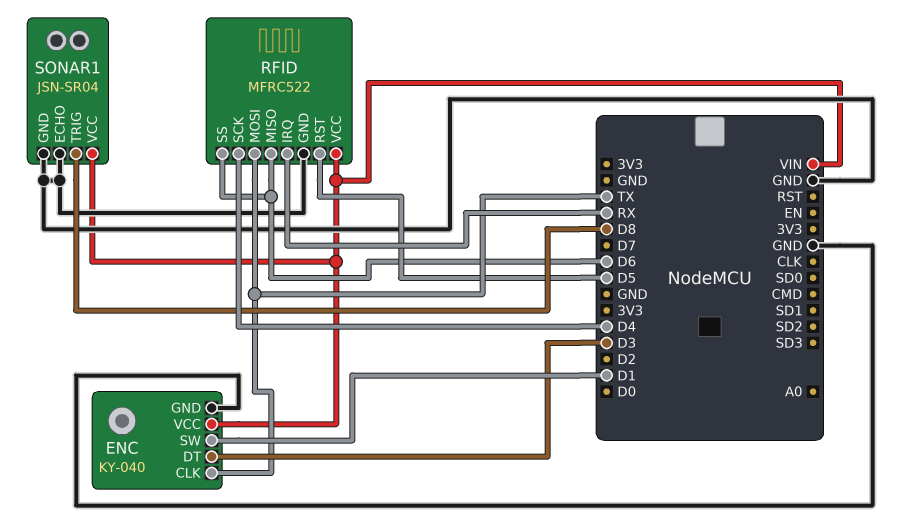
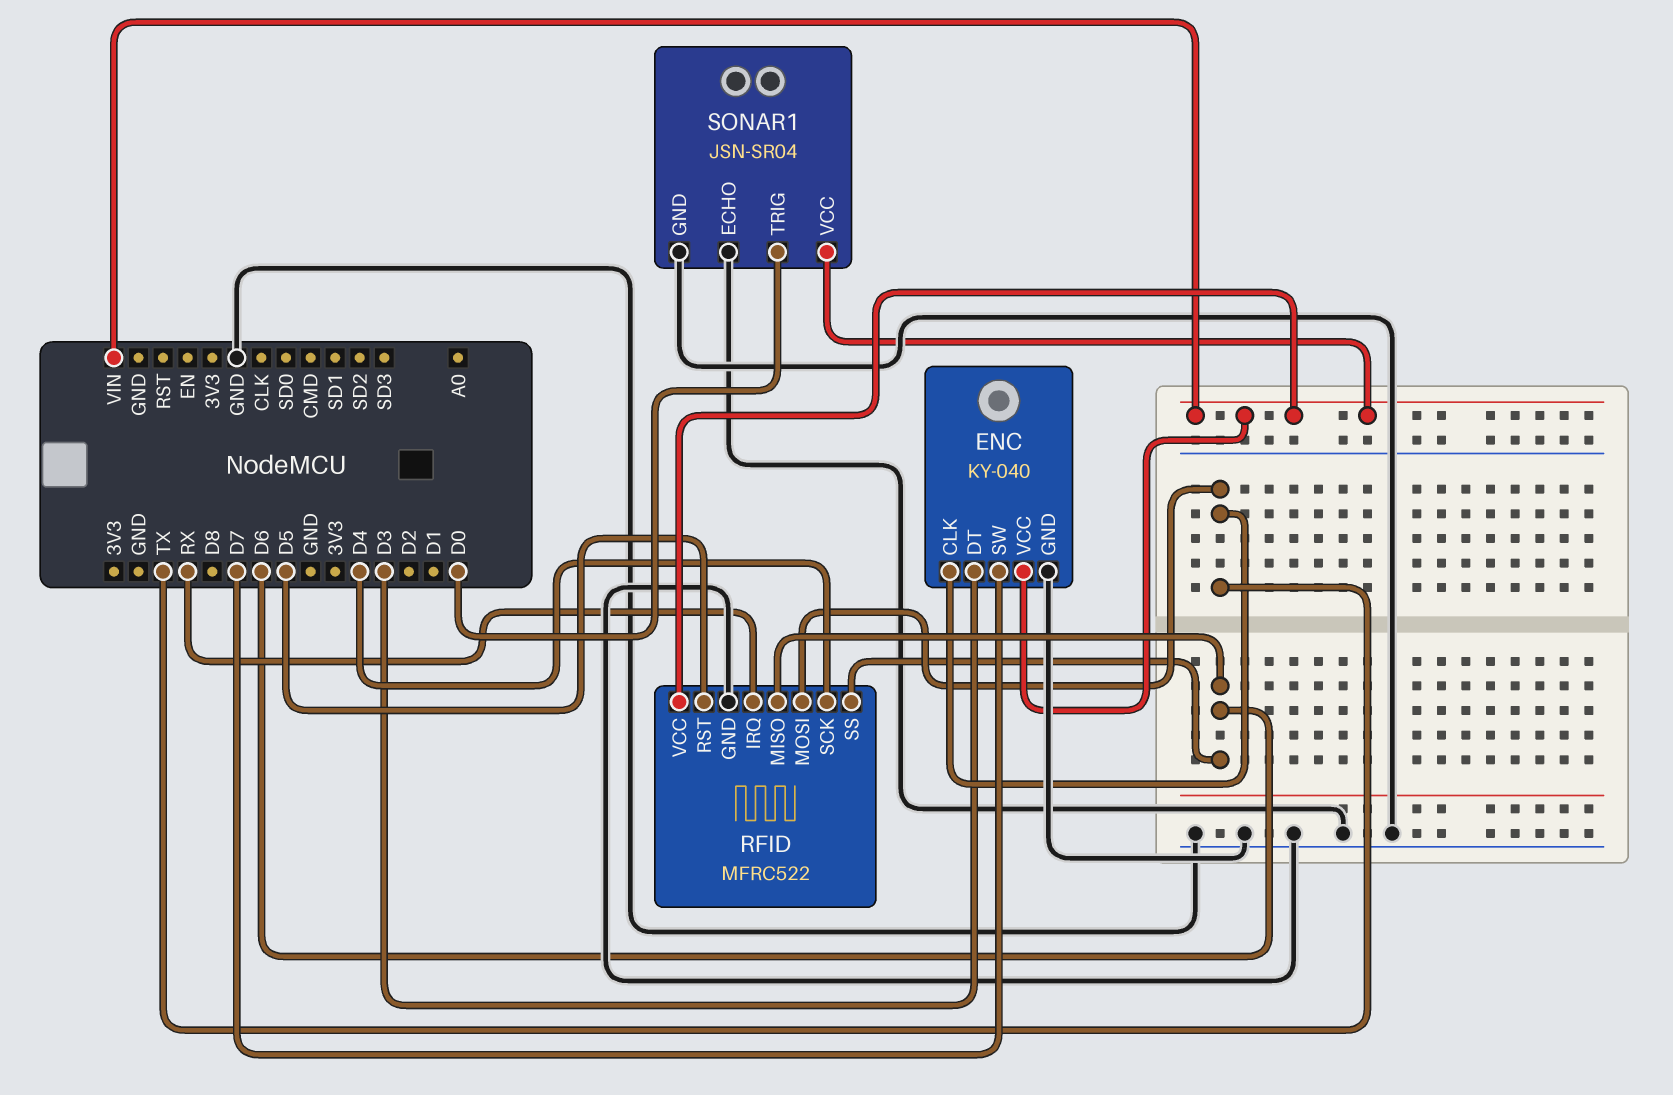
ENC pin SW: D1 -> D7
SONAR1 pin TRIG: D8 -> D0

